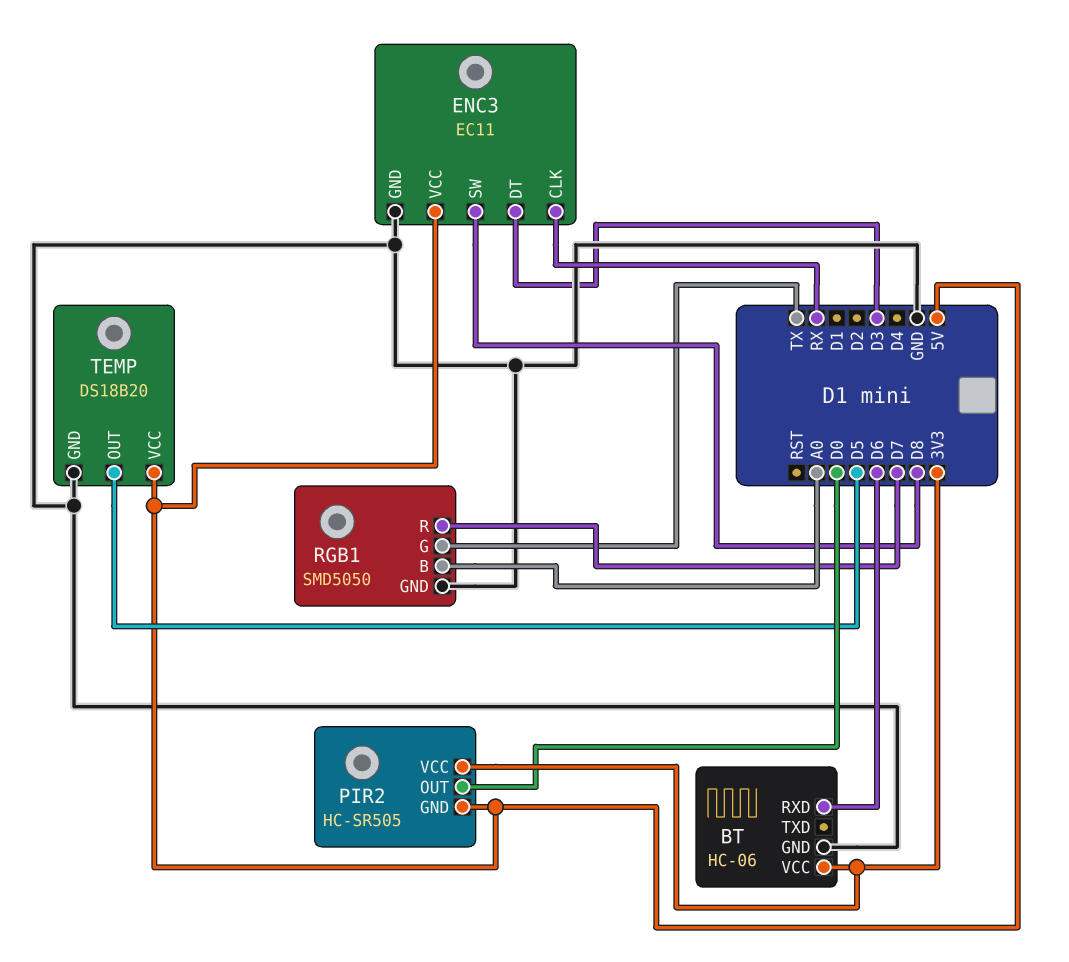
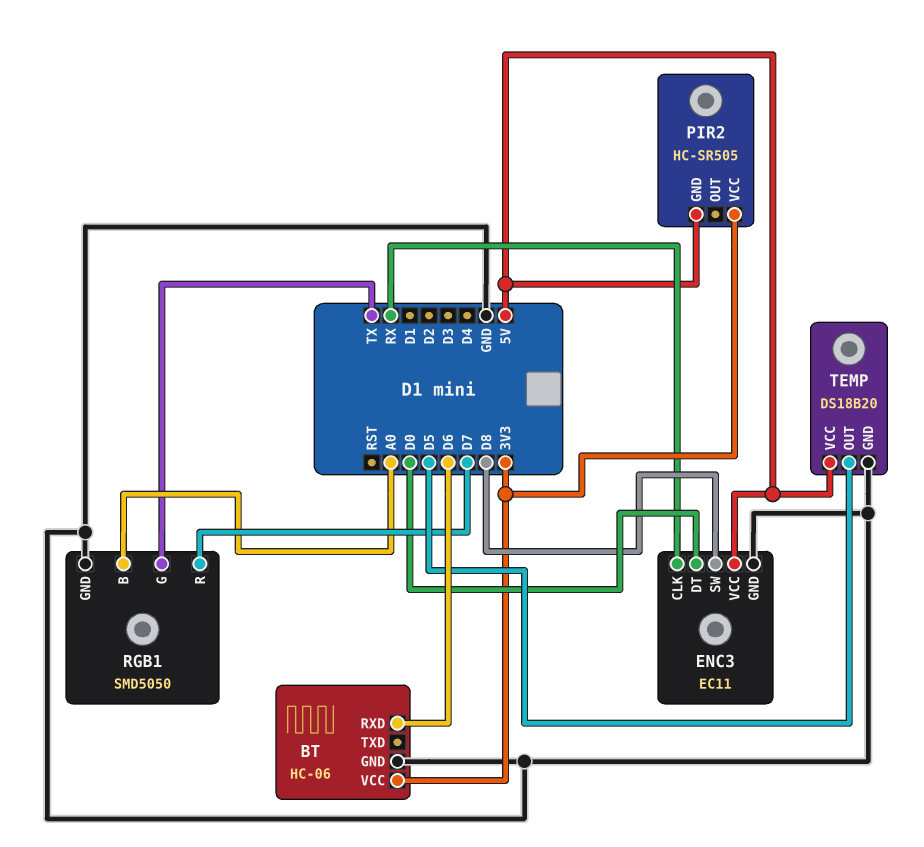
ENC3 pin DT: D3 -> D0
PIR2 pin OUT: D0 -> none

